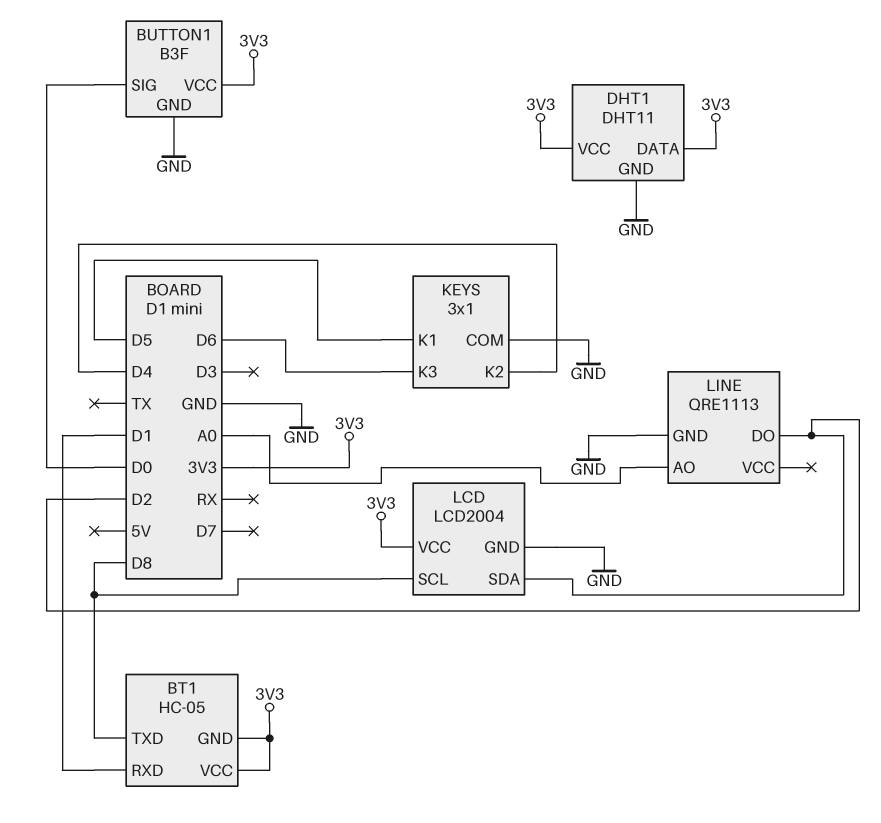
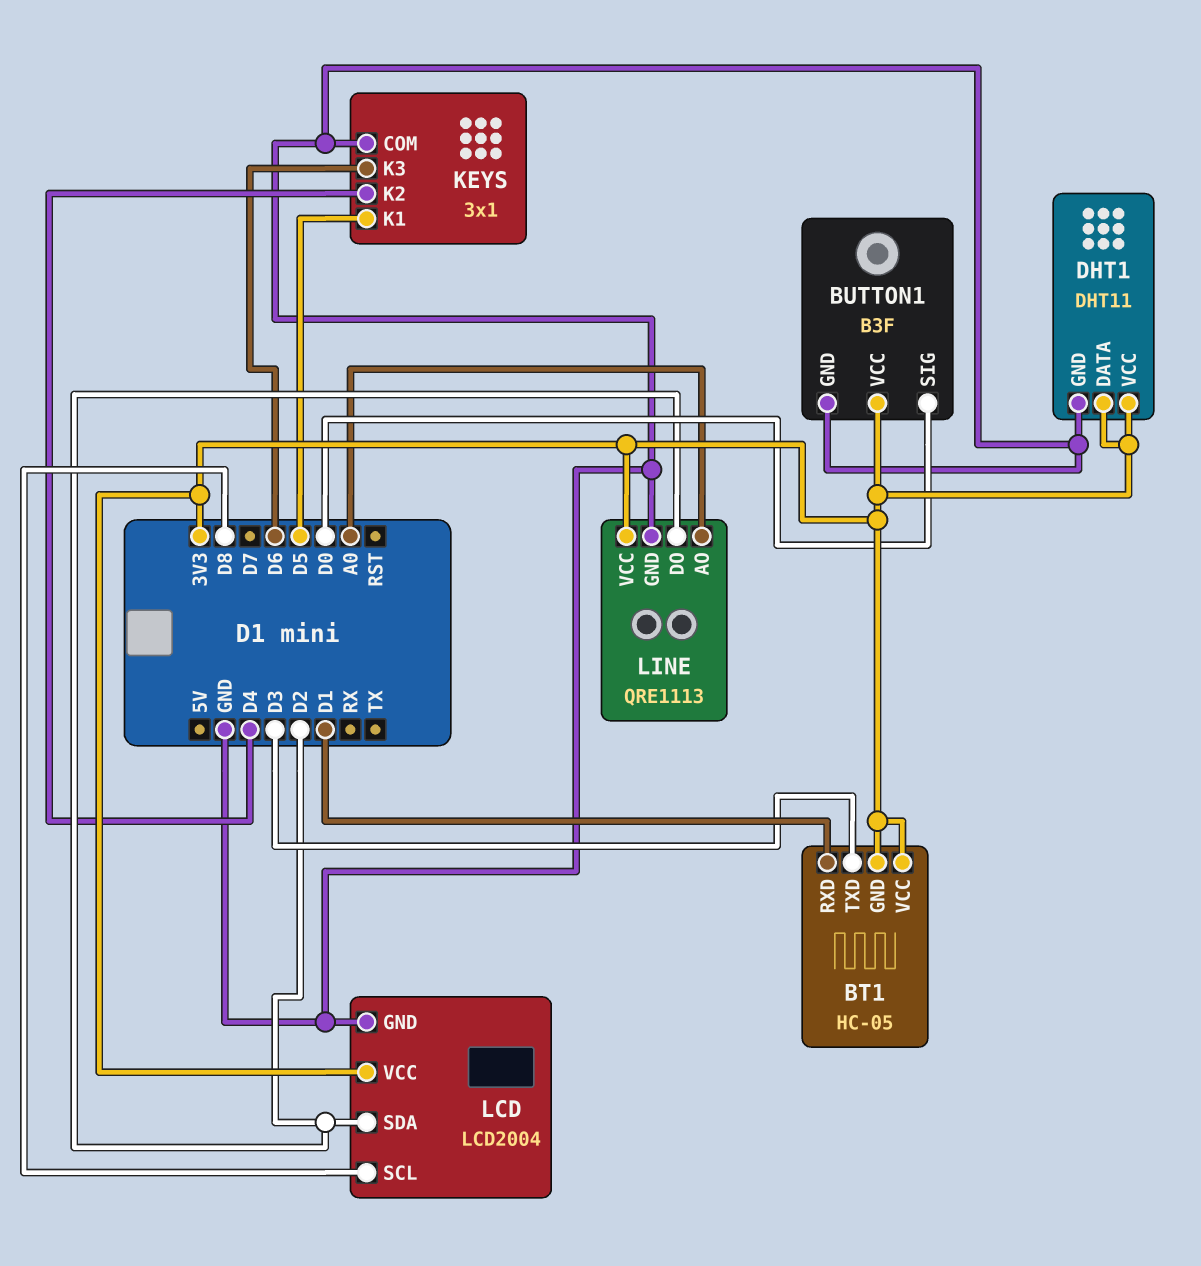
BT1 pin TXD: D8 -> D3
LINE pin VCC: none -> 3V3

